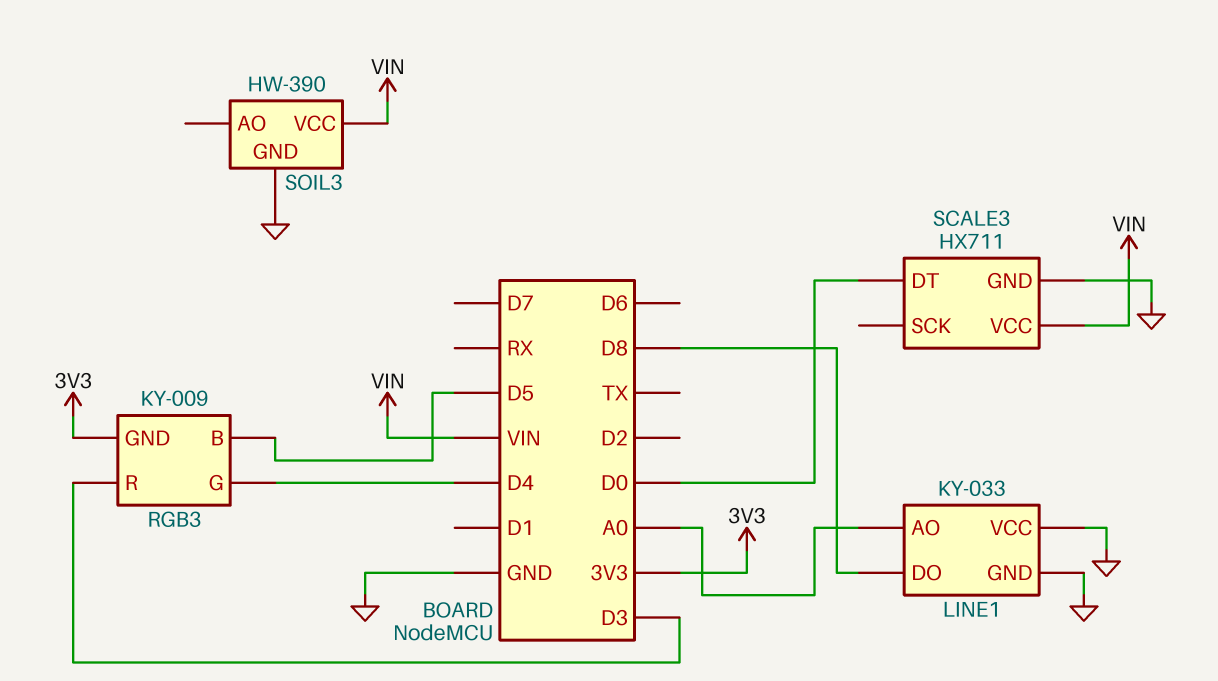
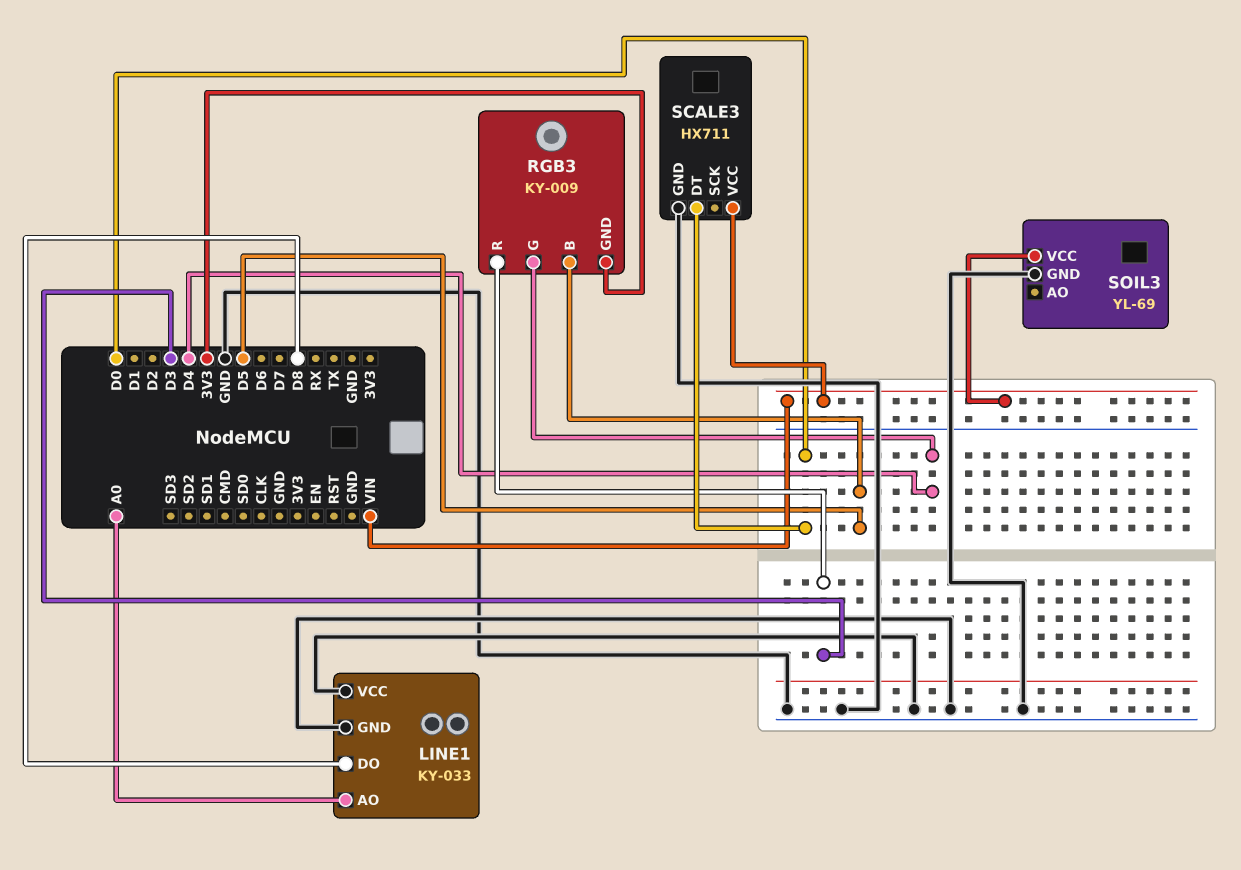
SOIL3: HW-390 -> YL-69

